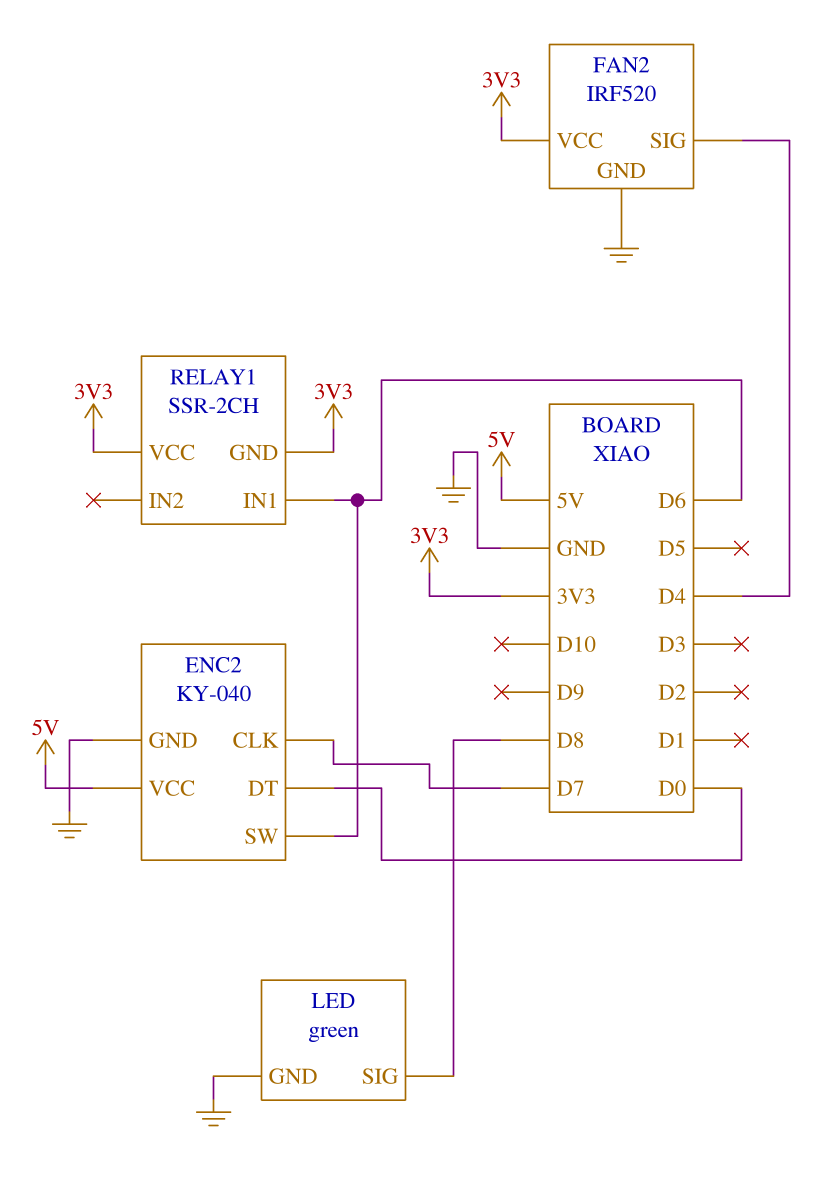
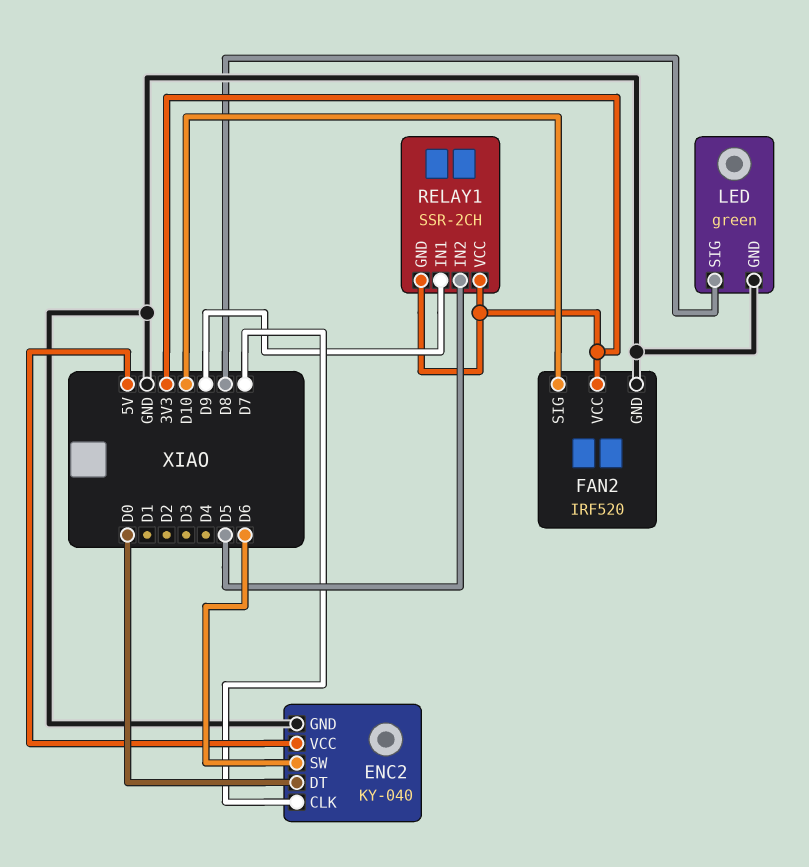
FAN2 pin SIG: D4 -> D10
RELAY1 pin IN1: D6 -> D9
RELAY1 pin IN2: none -> D5

